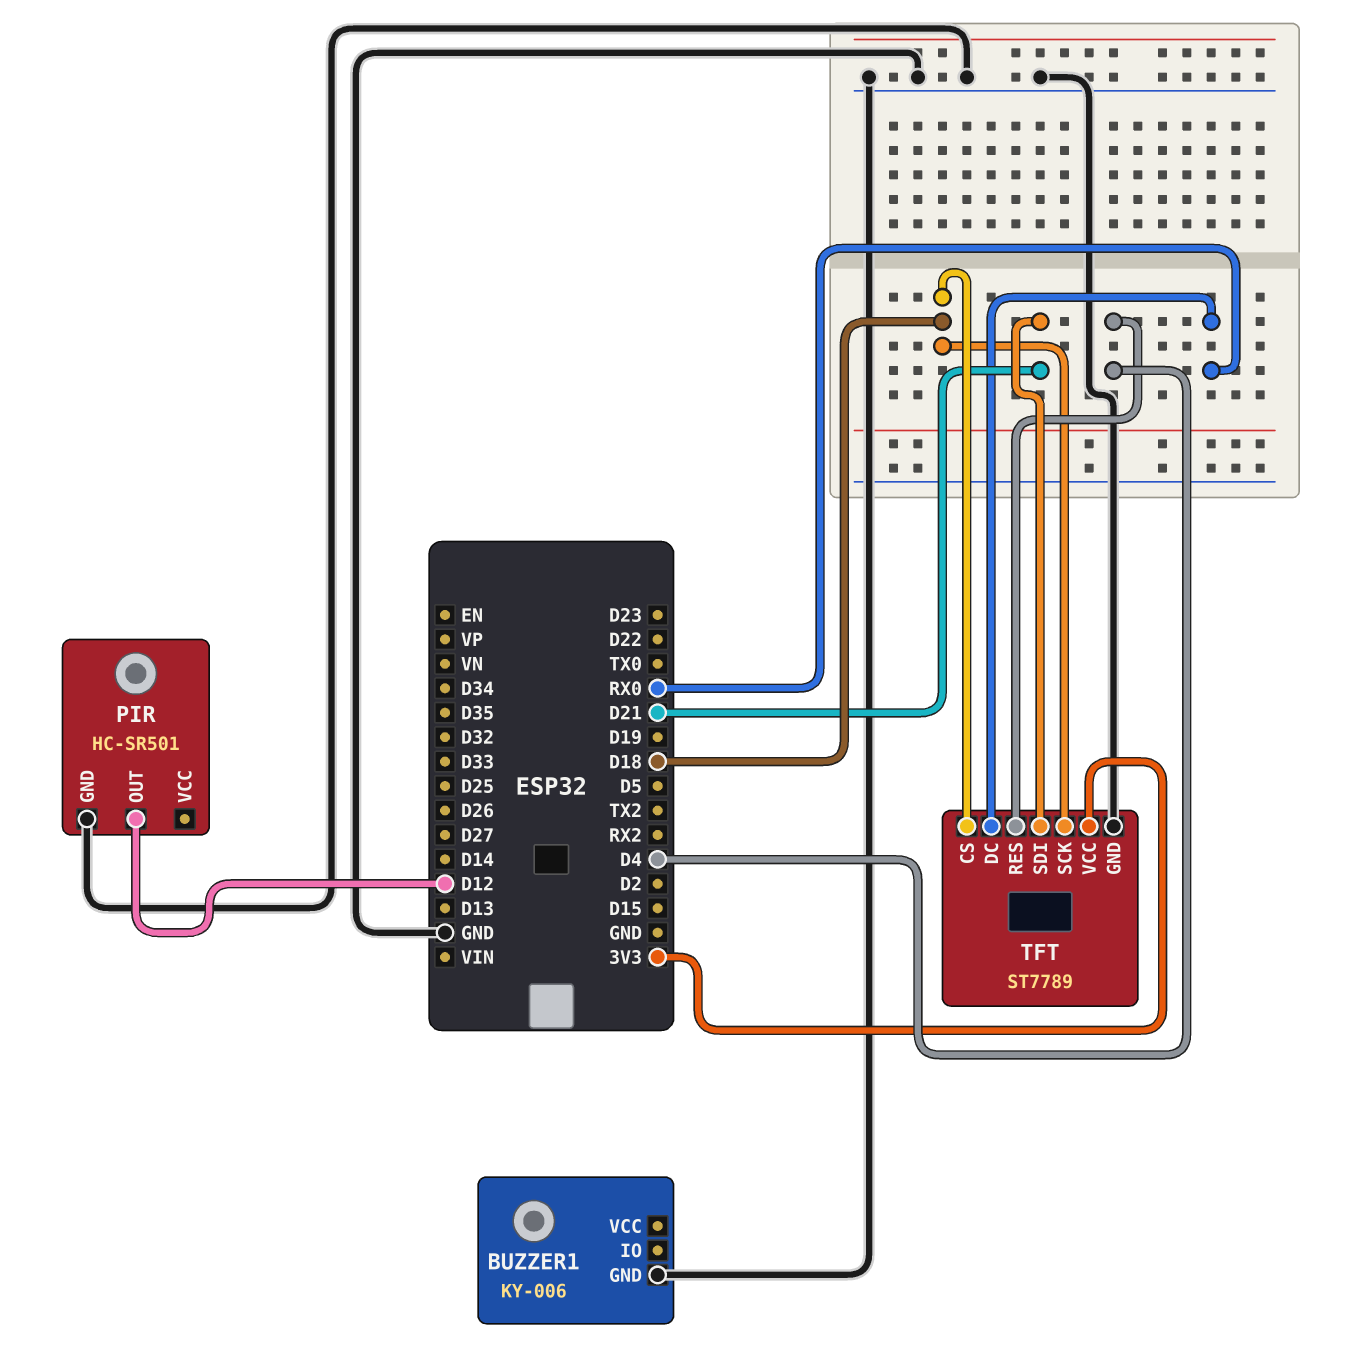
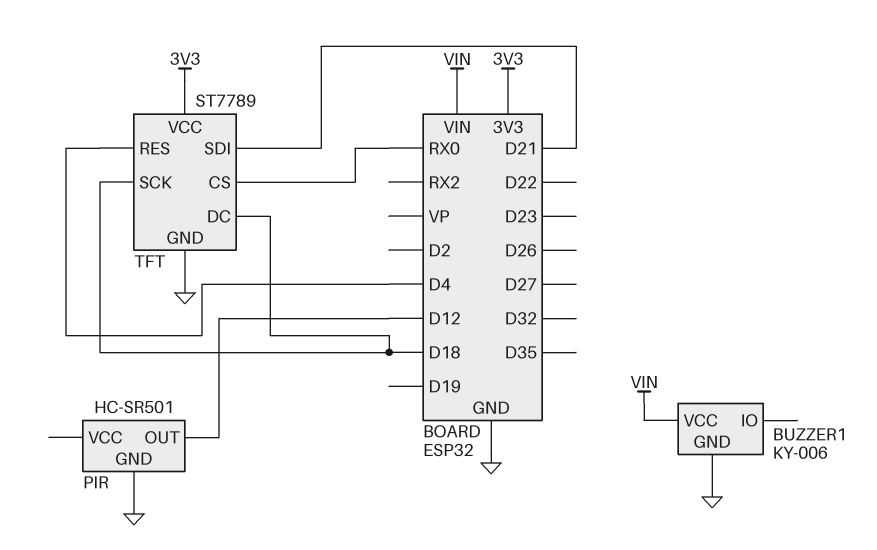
BUZZER1 pin VCC: none -> VIN
TFT pin CS: D18 -> RX0
TFT pin DC: RX0 -> D18

